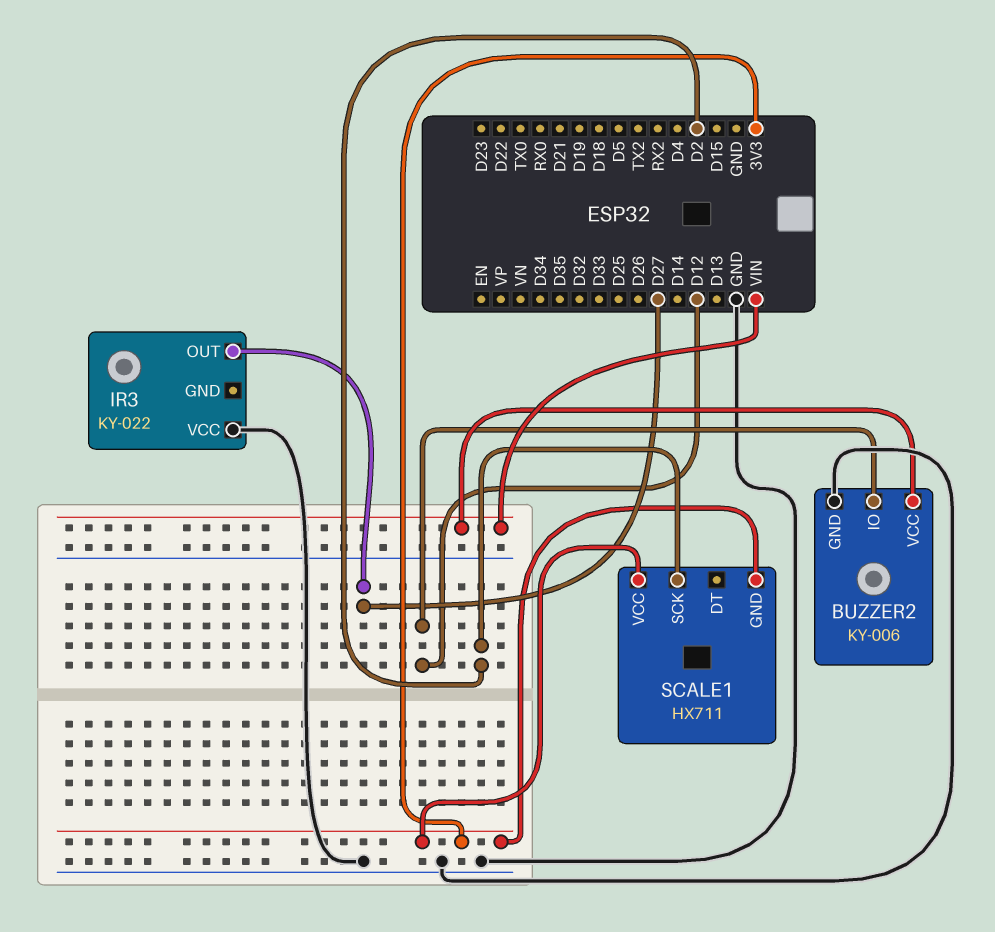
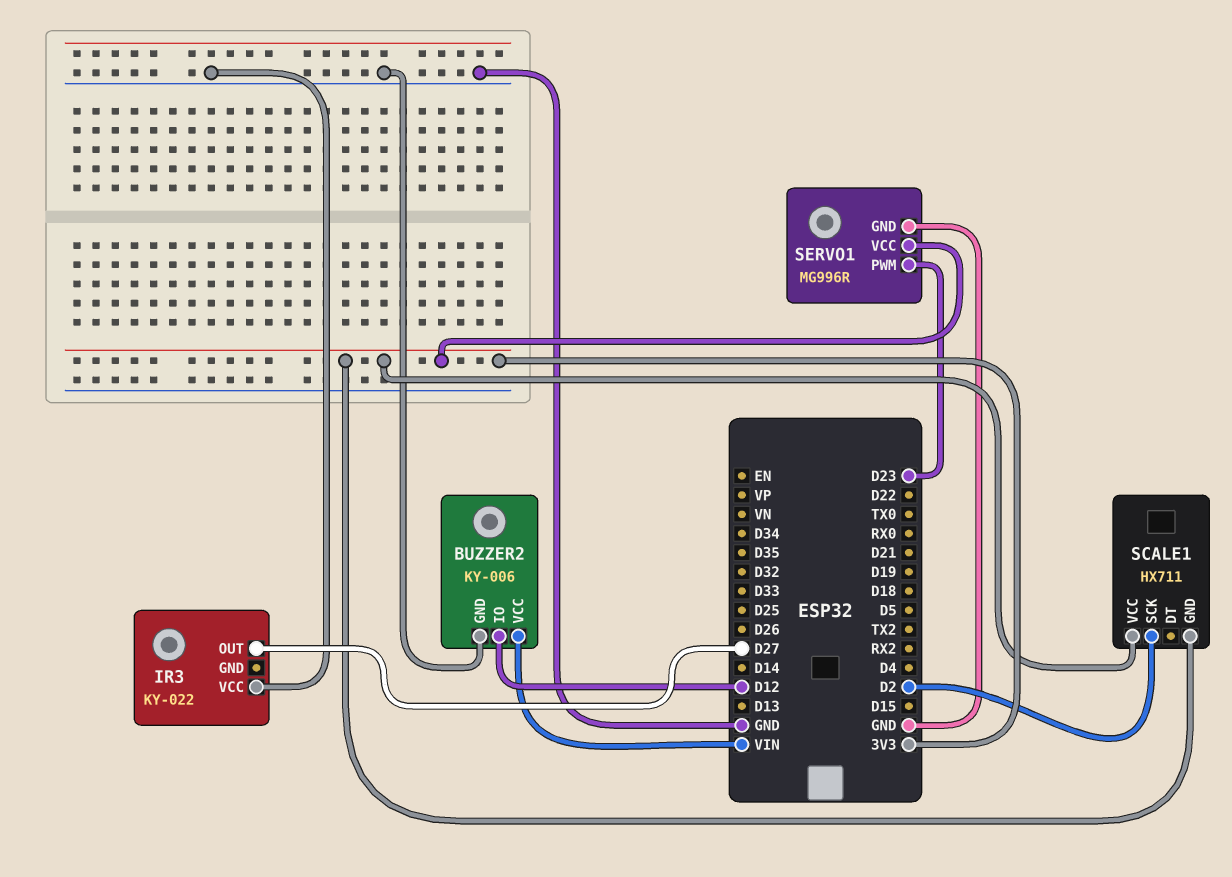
SERVO1: none -> MG996R
SERVO1 pin GND: none -> GND
SERVO1 pin PWM: none -> D23
SERVO1 pin VCC: none -> 3V3

